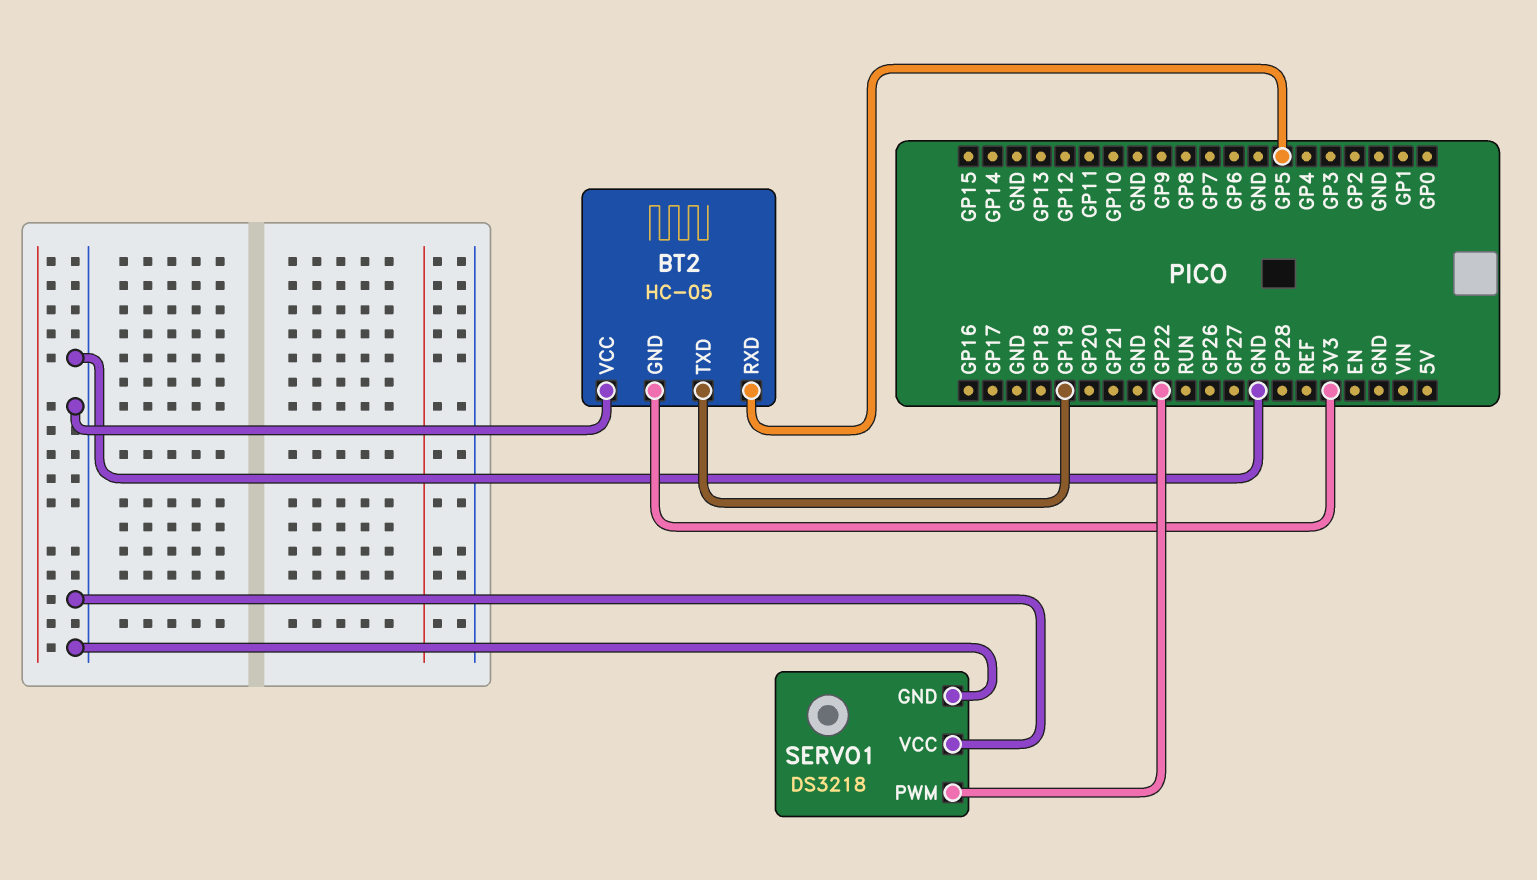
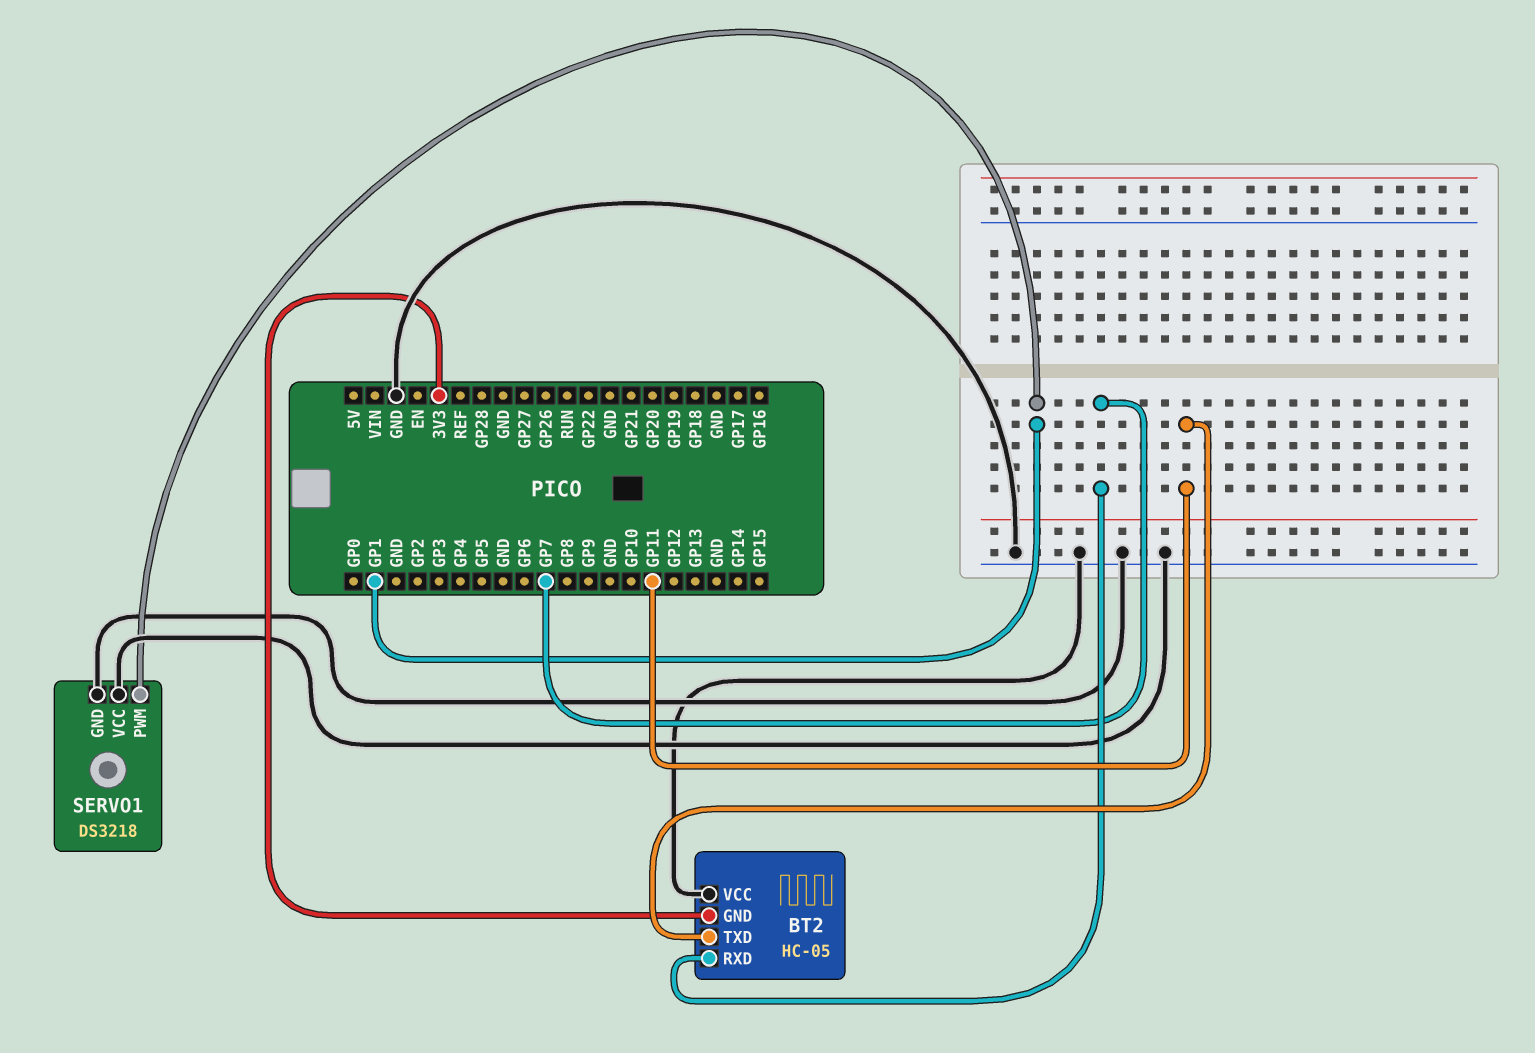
BT2 pin RXD: GP5 -> GP7
BT2 pin TXD: GP19 -> GP11
SERVO1 pin PWM: GP22 -> GP1

